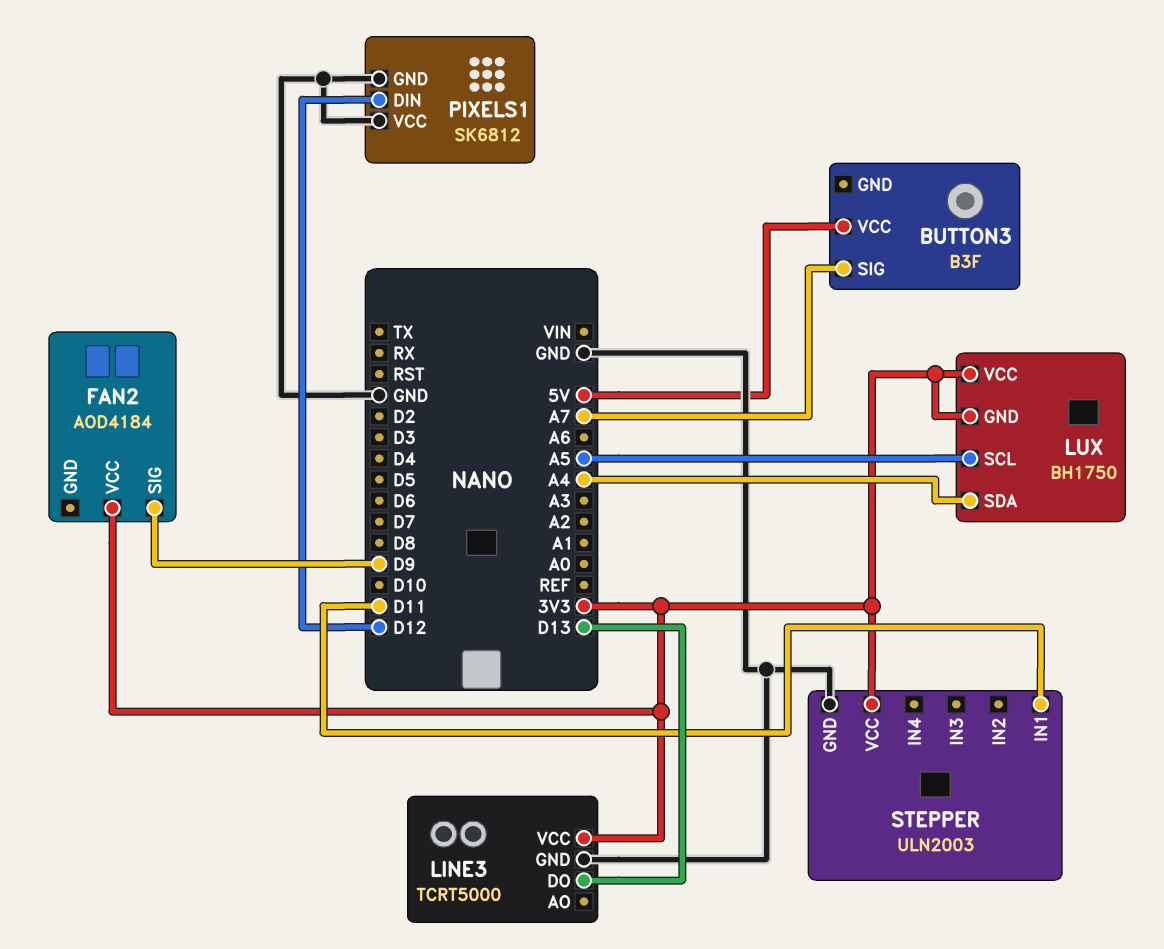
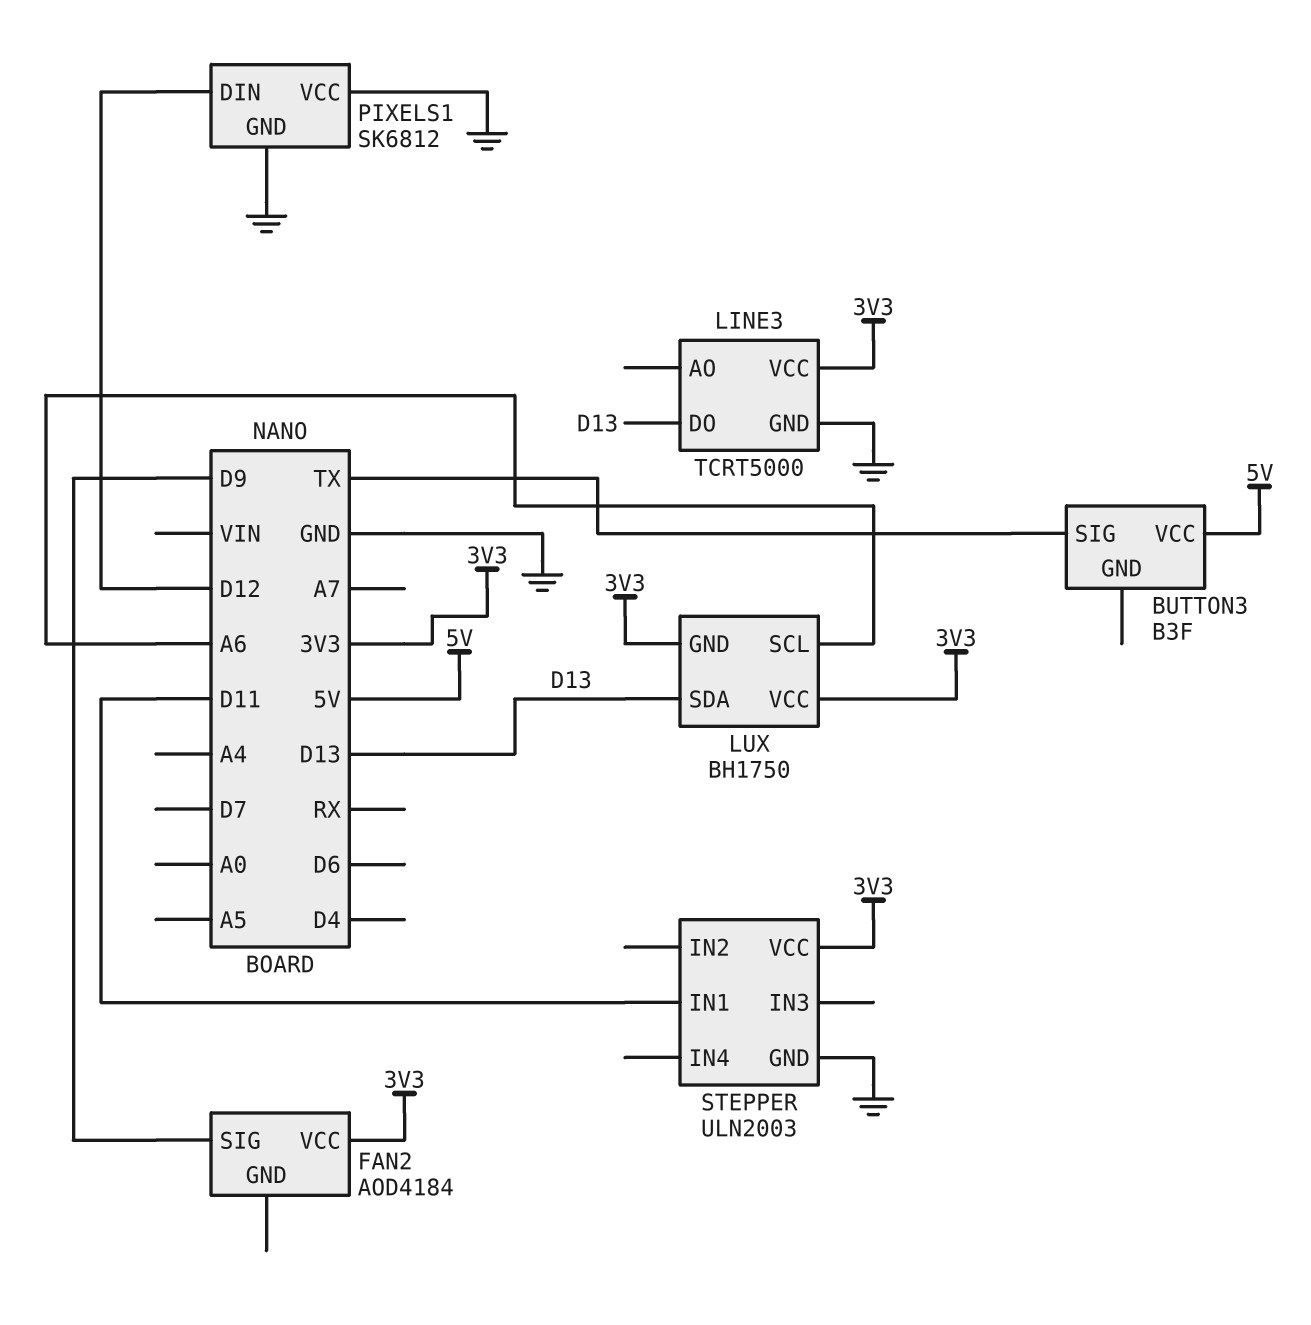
BUTTON3 pin SIG: A7 -> TX
LUX pin SCL: A5 -> A6
LUX pin SDA: A4 -> D13

